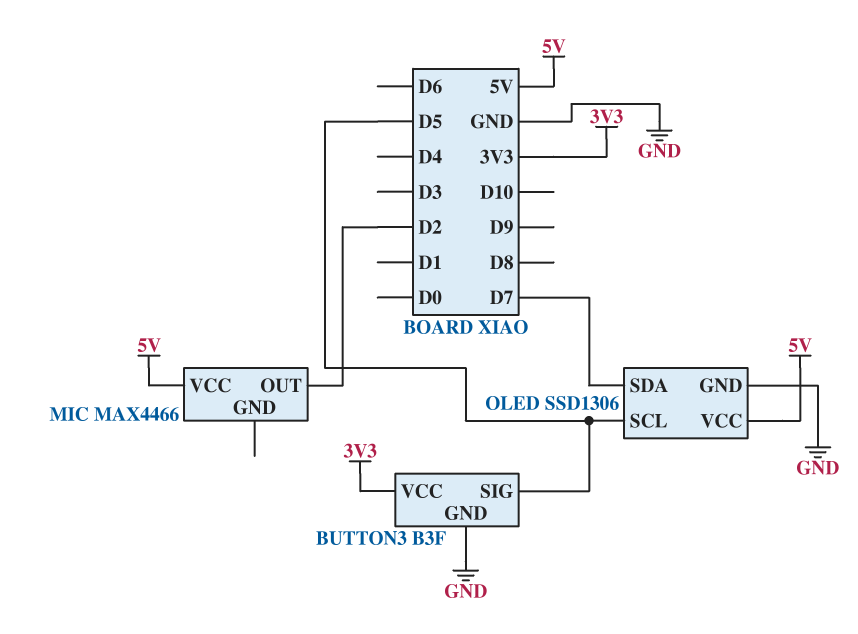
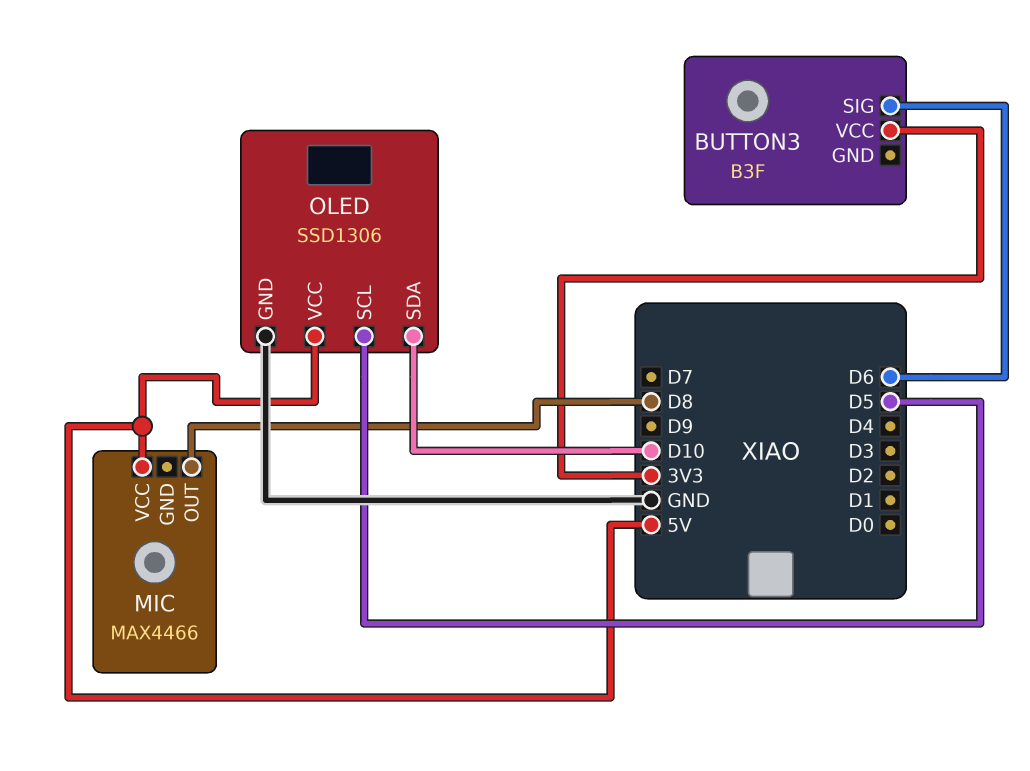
BUTTON3 pin GND: GND -> none
BUTTON3 pin SIG: D5 -> D6
MIC pin OUT: D2 -> D8
OLED pin SDA: D7 -> D10

